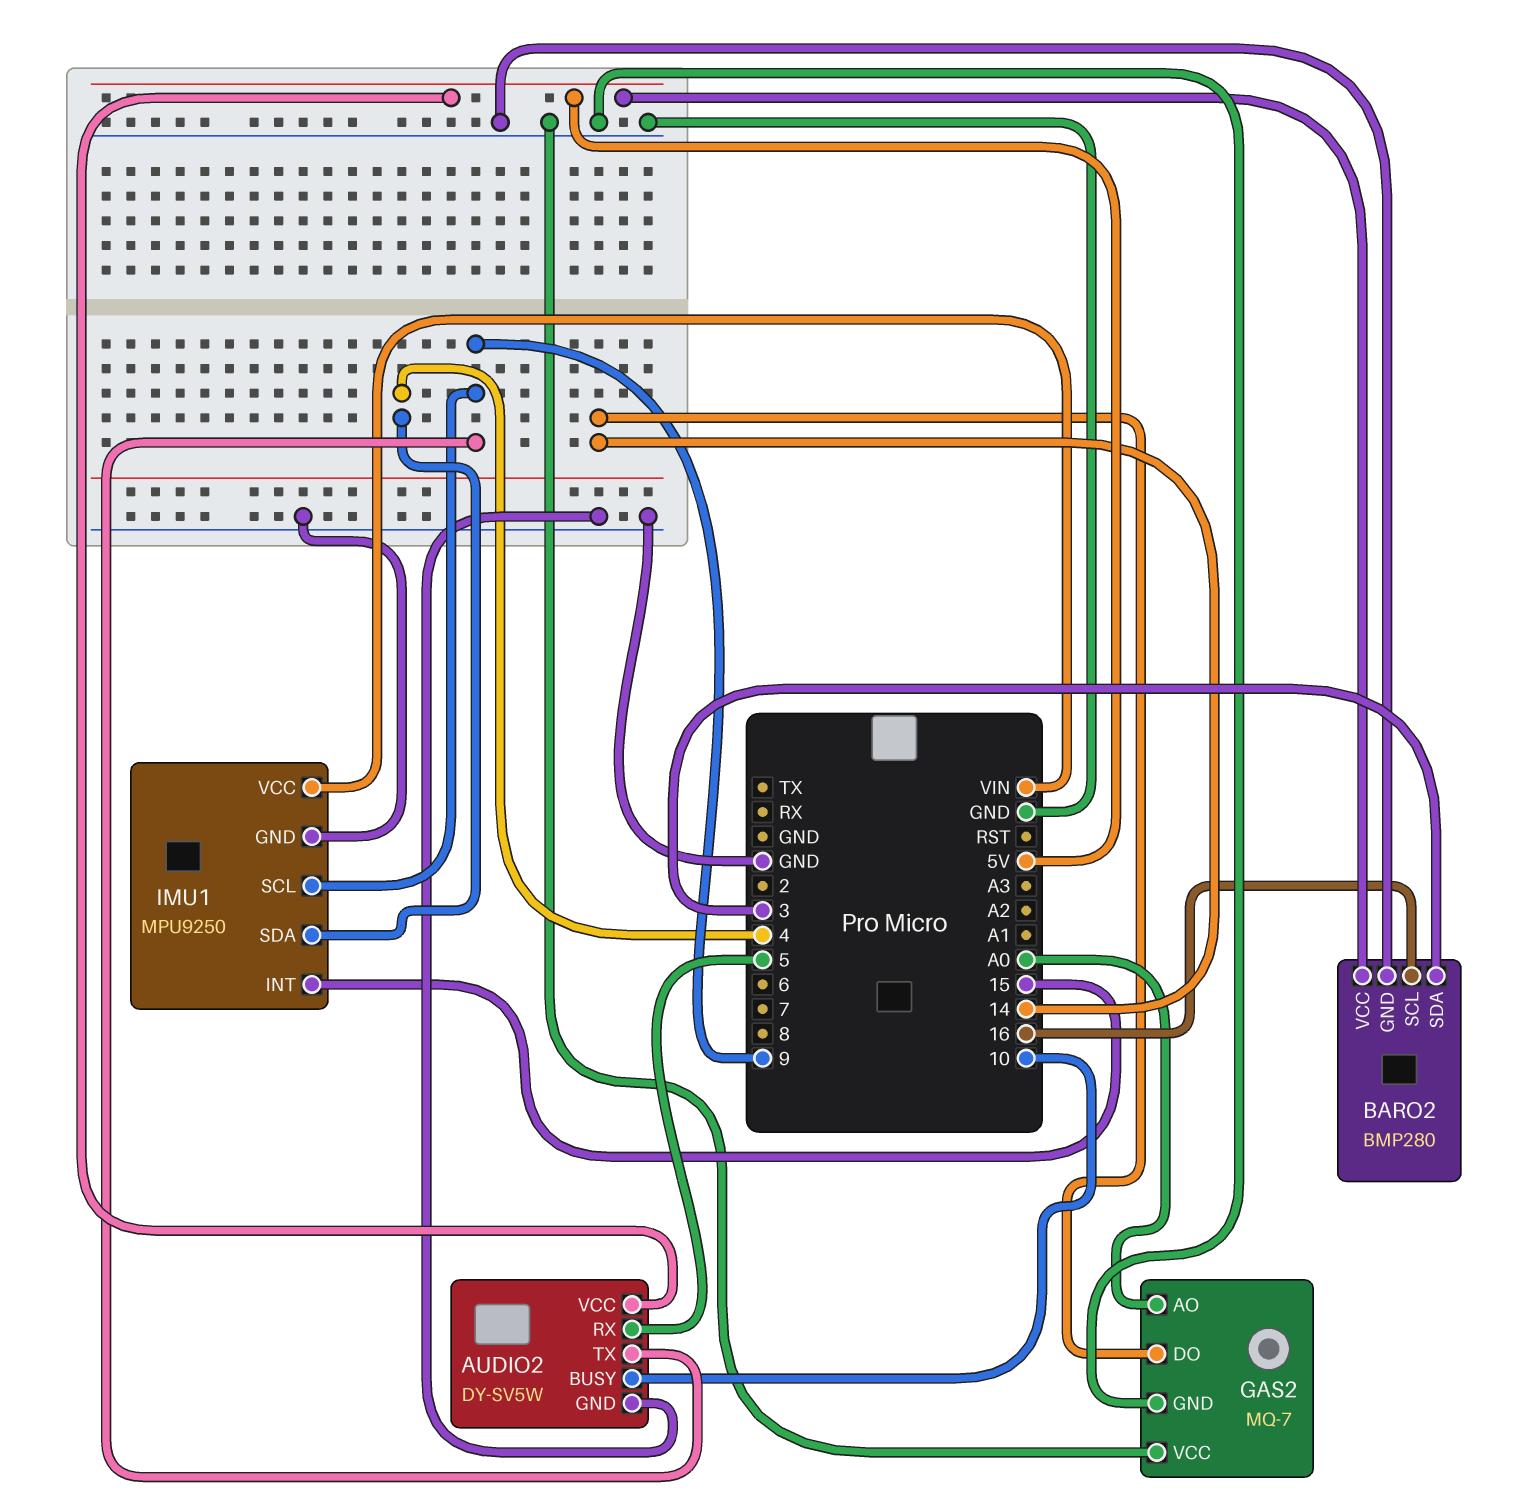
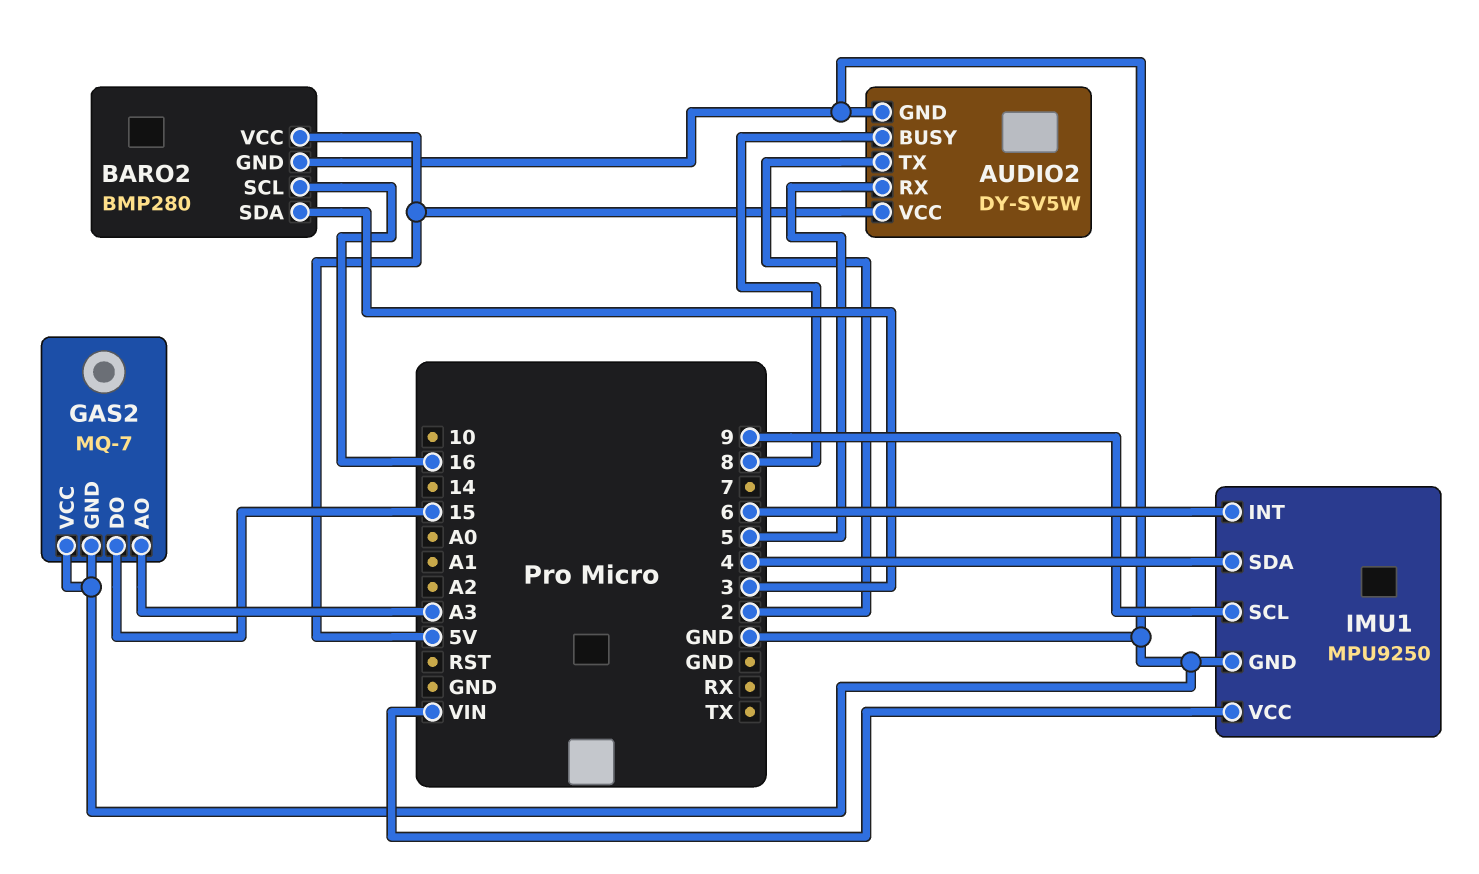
AUDIO2 pin BUSY: 10 -> 8
AUDIO2 pin TX: 9 -> 2
GAS2 pin AO: A0 -> A3
GAS2 pin DO: 14 -> 15
IMU1 pin INT: 15 -> 6

